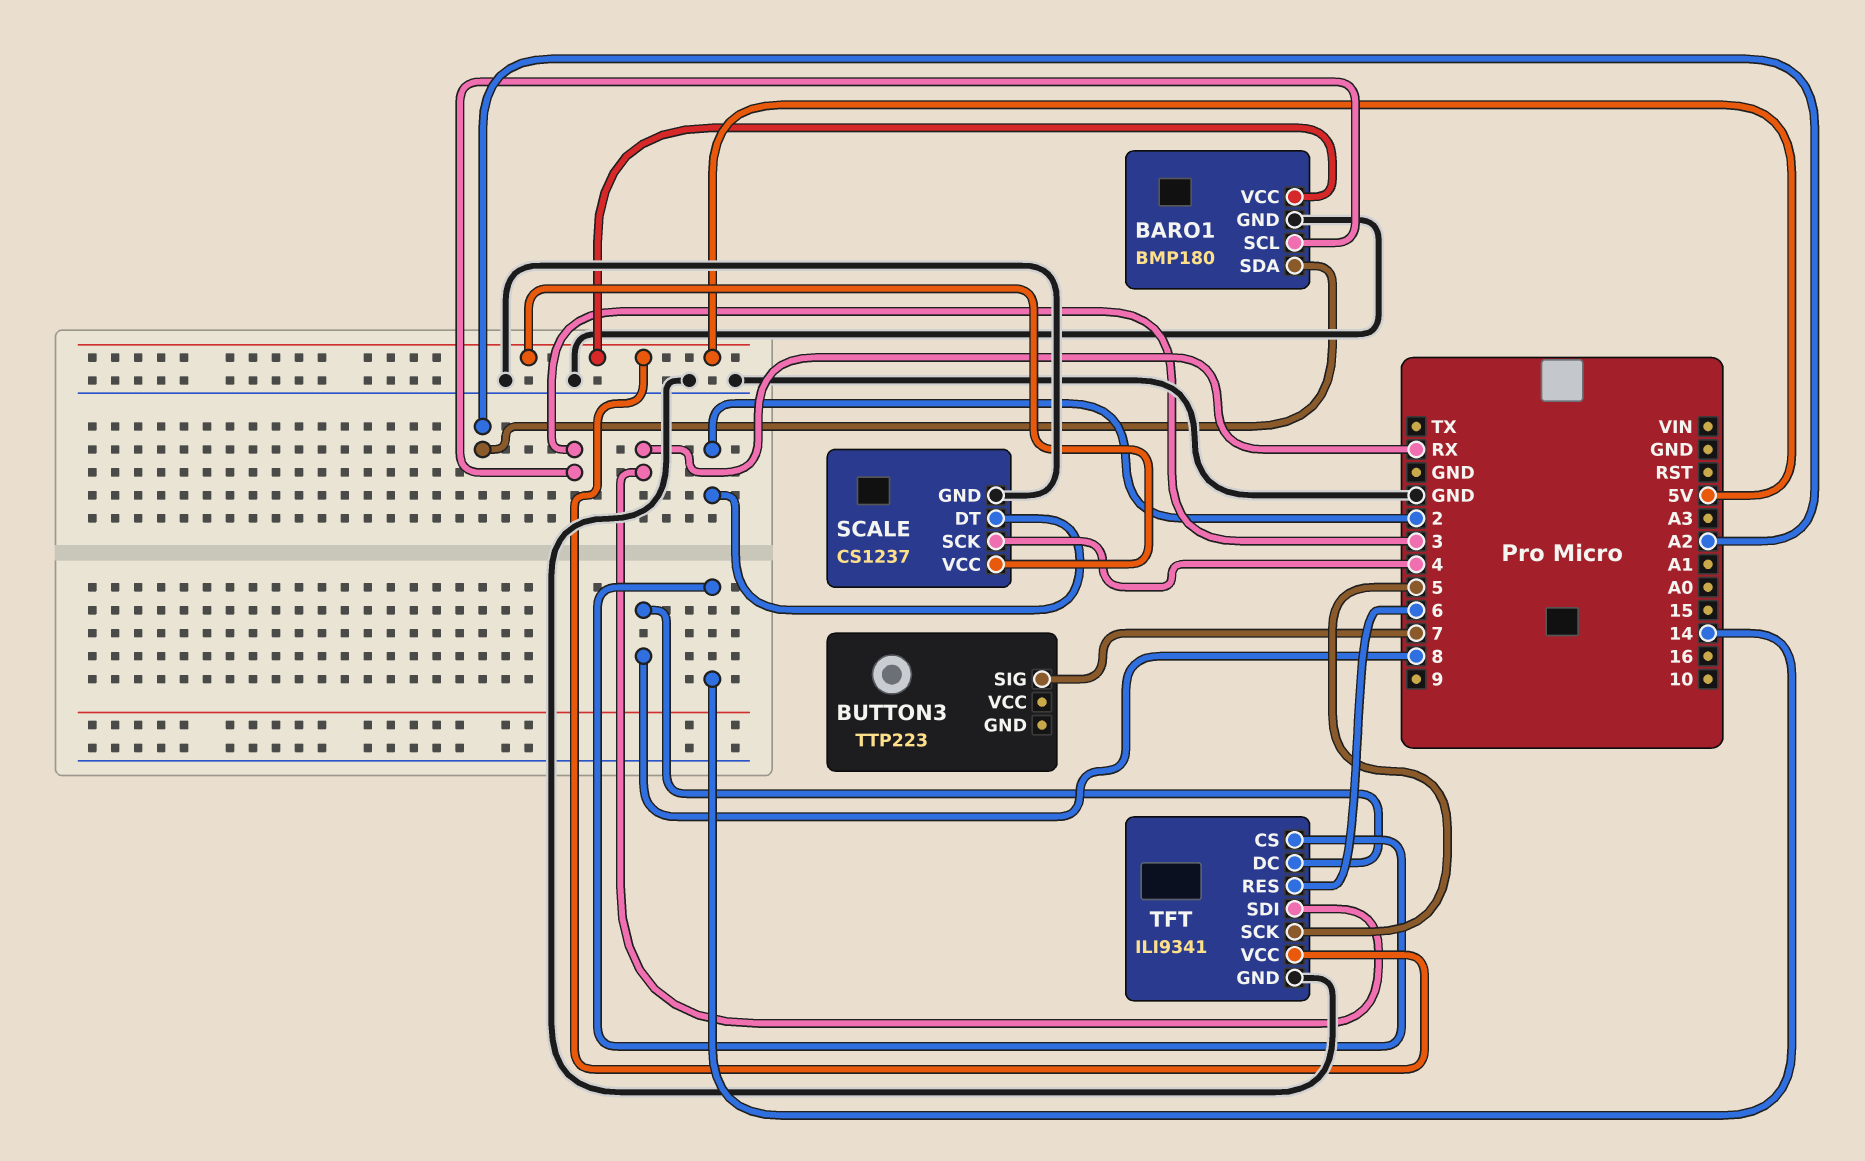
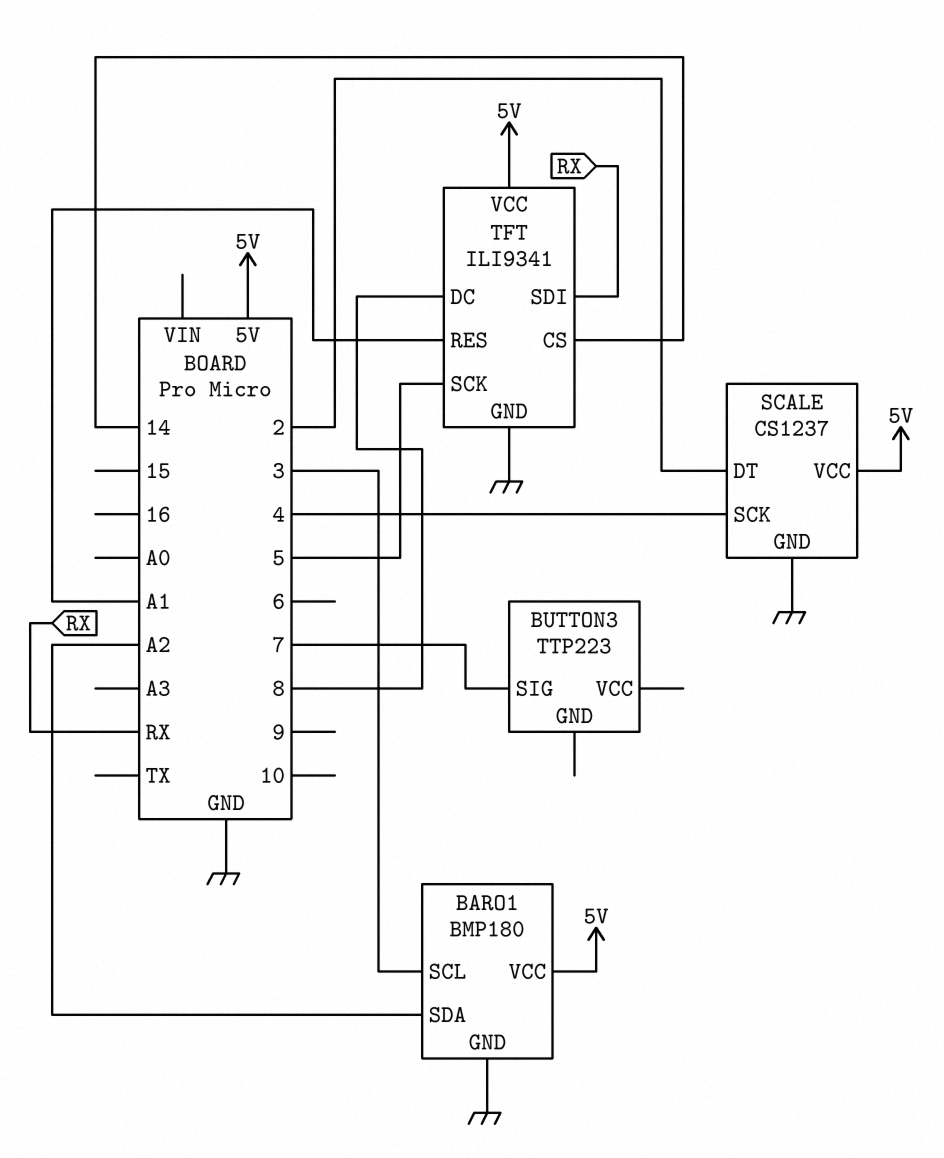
TFT pin RES: 6 -> A1

